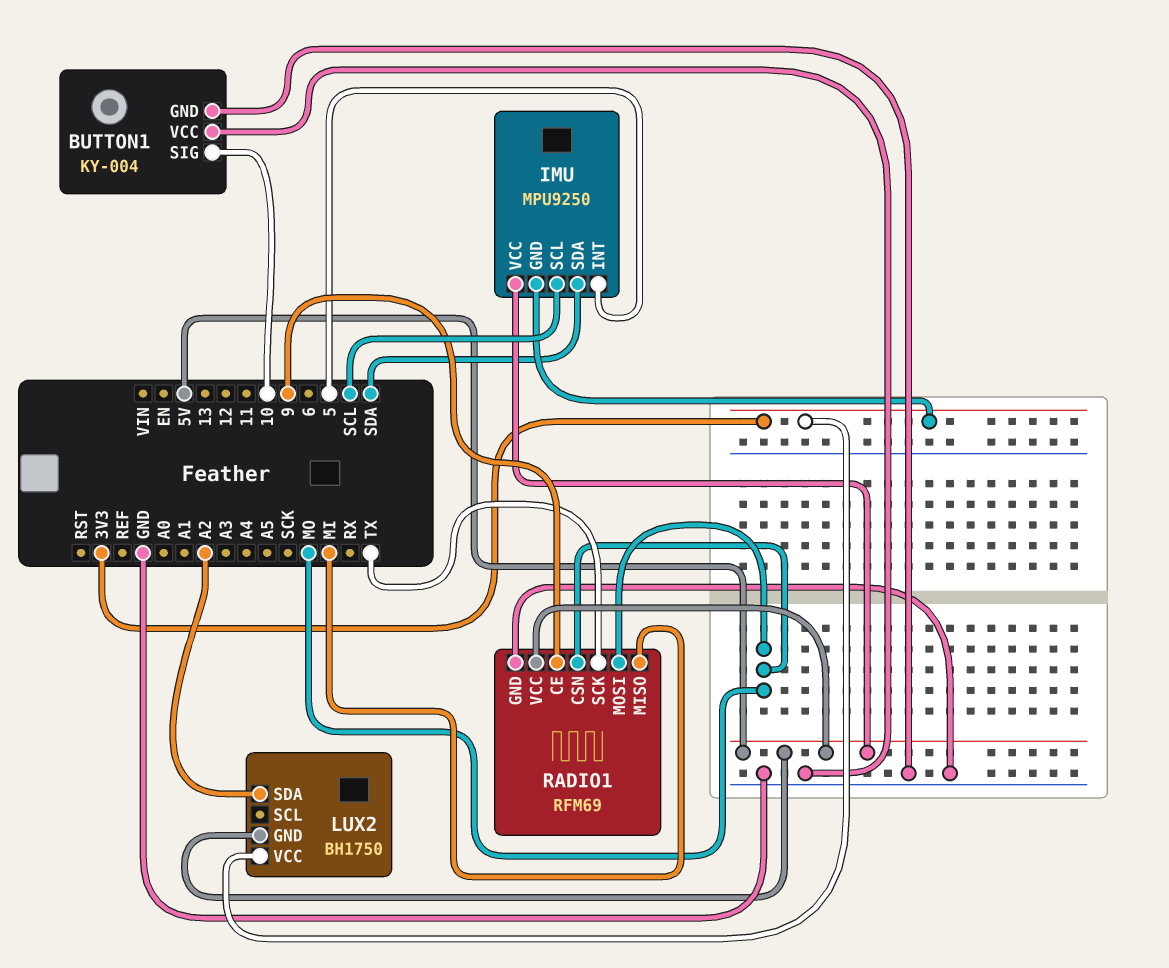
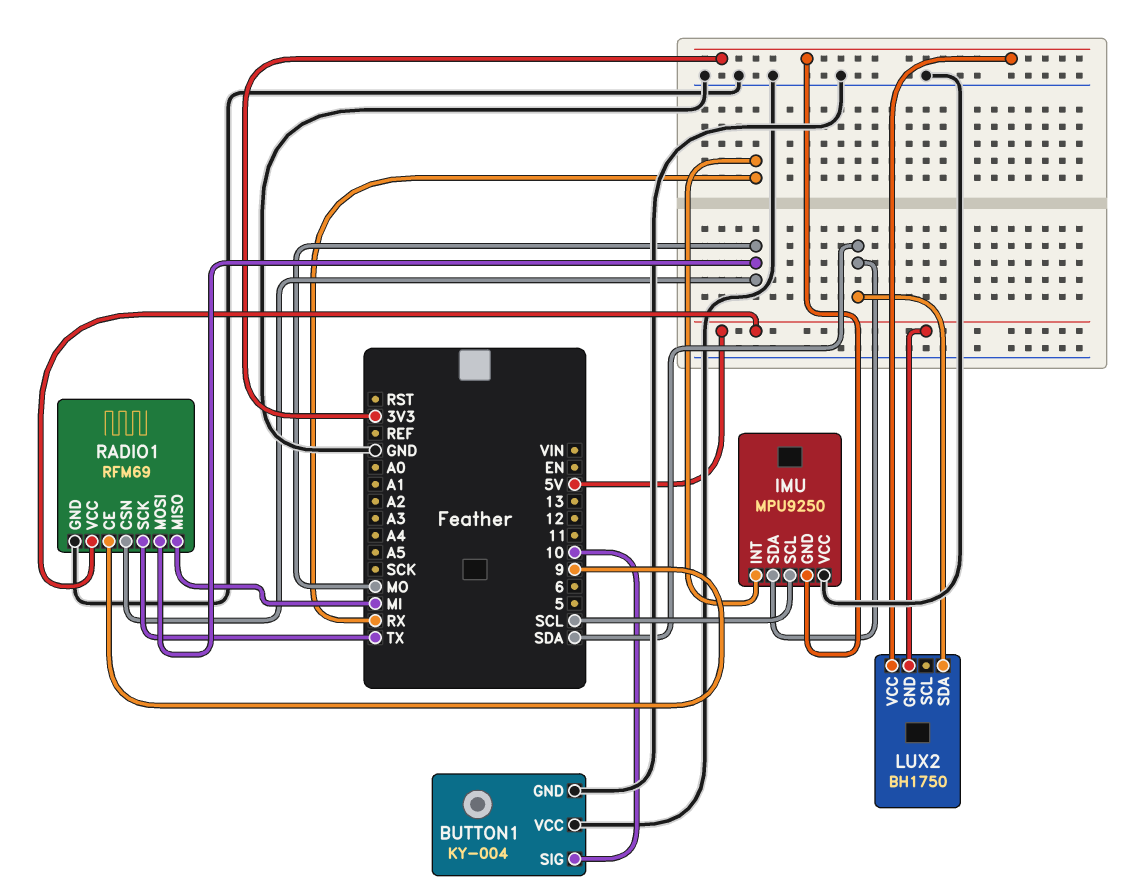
IMU pin INT: 5 -> RX
IMU pin VCC: 5V -> GND
LUX2 pin SDA: A2 -> SDA

